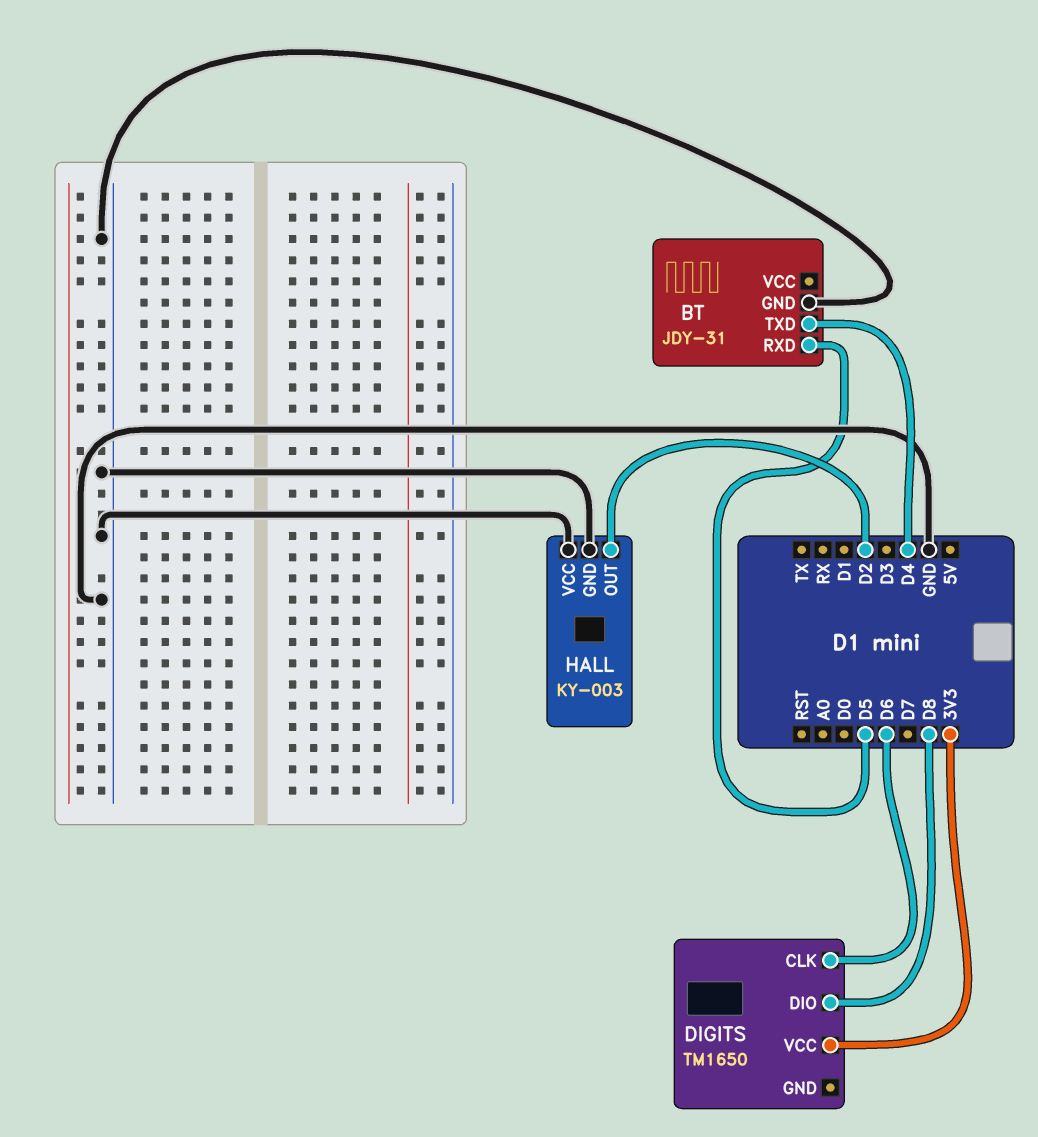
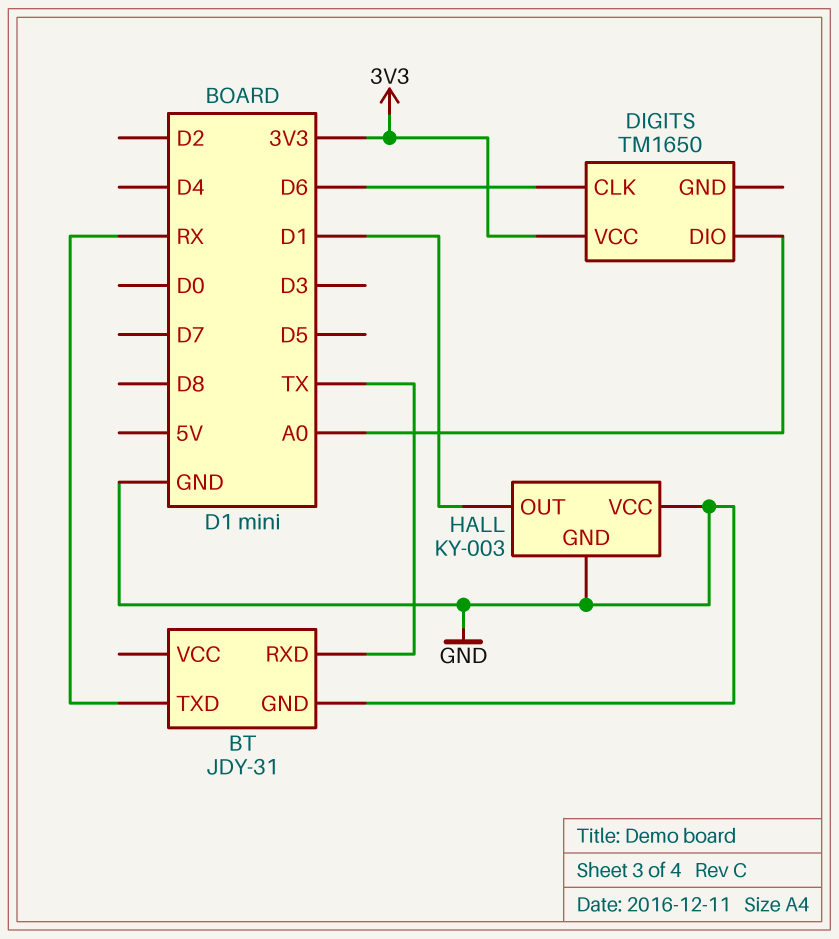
BT pin RXD: D5 -> TX
BT pin TXD: D4 -> RX
DIGITS pin DIO: D8 -> A0
HALL pin OUT: D2 -> D1

